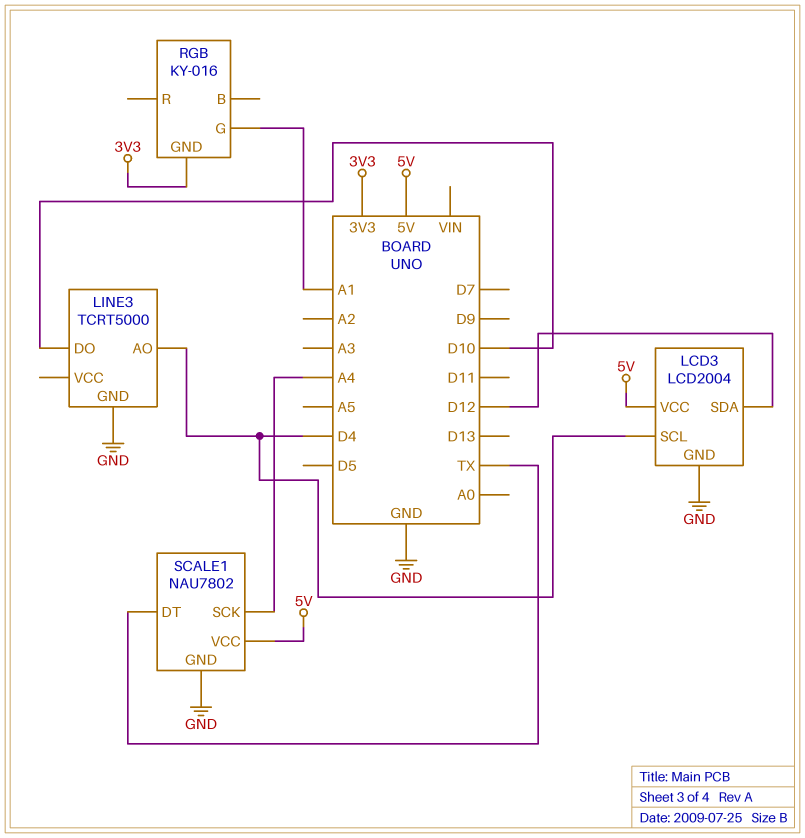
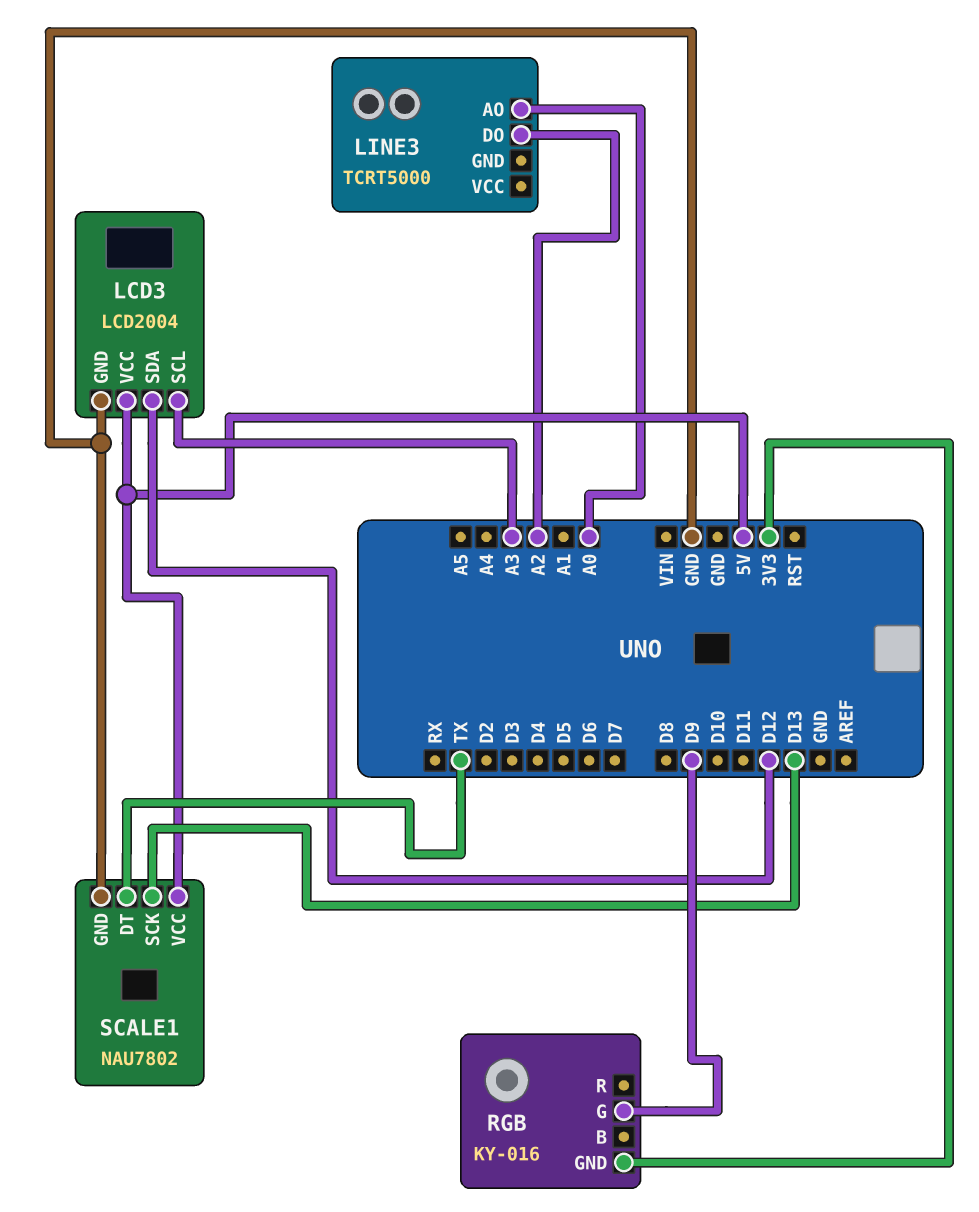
LCD3 pin SCL: D4 -> A3
LINE3 pin AO: D4 -> A0
LINE3 pin DO: D10 -> A2
LINE3 pin GND: GND -> none
RGB pin G: A1 -> D9
SCALE1 pin SCK: A4 -> D13

